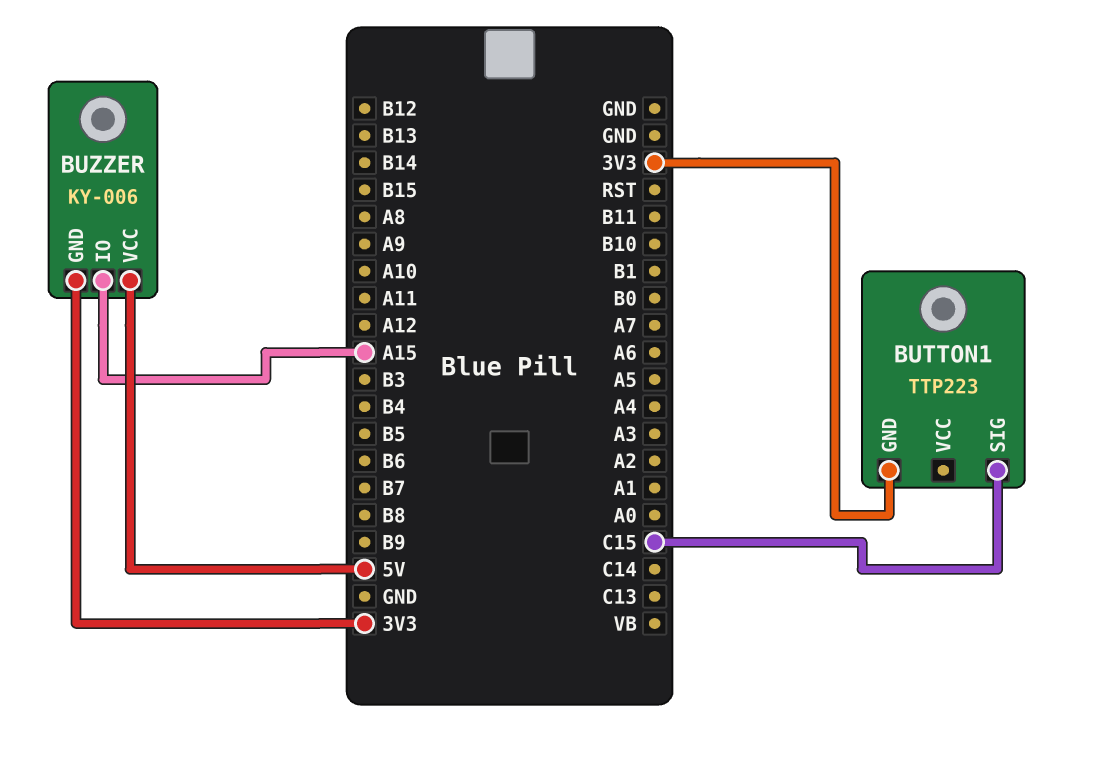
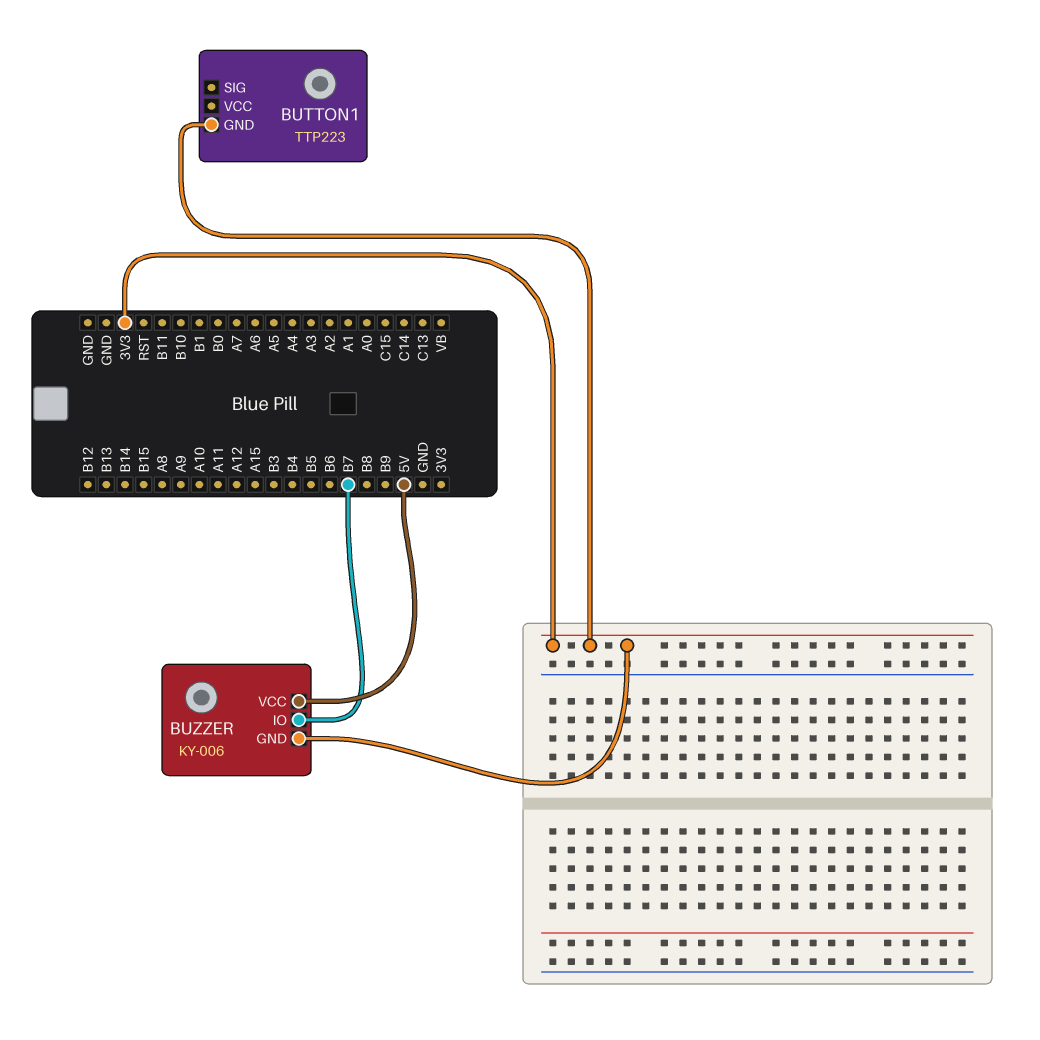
BUTTON1 pin SIG: C15 -> none
BUZZER pin IO: A15 -> B7

